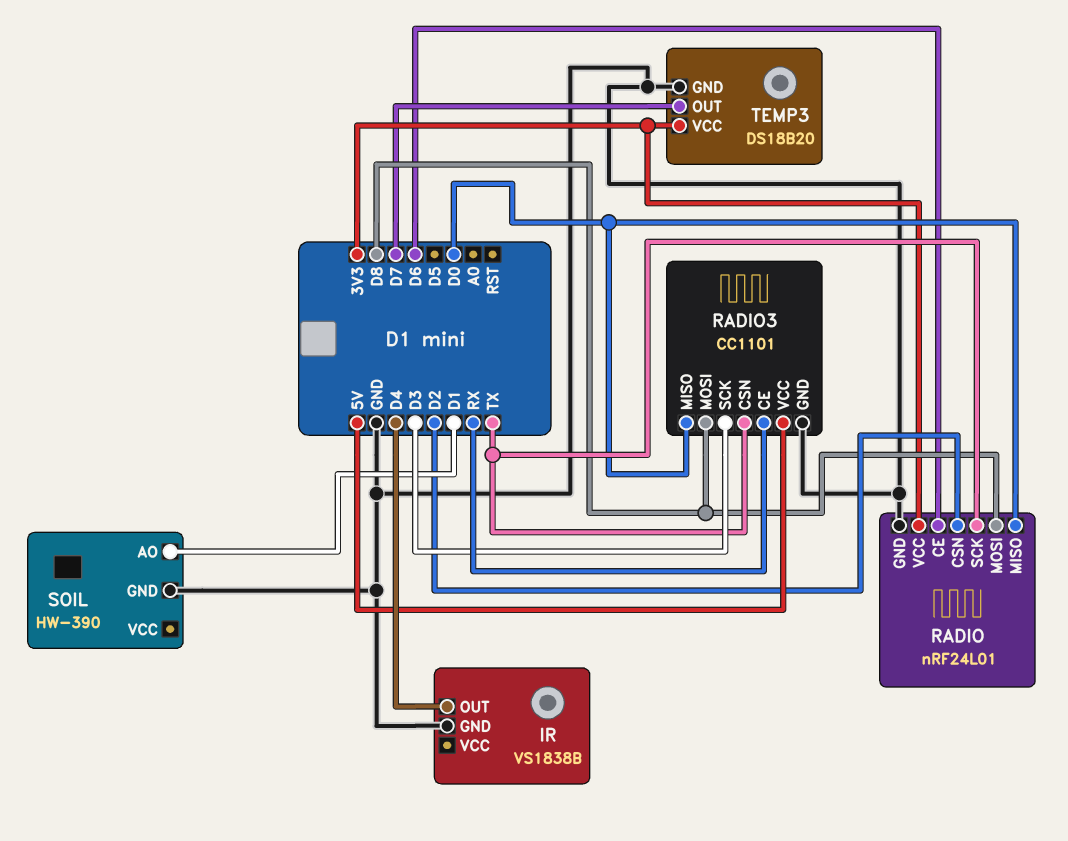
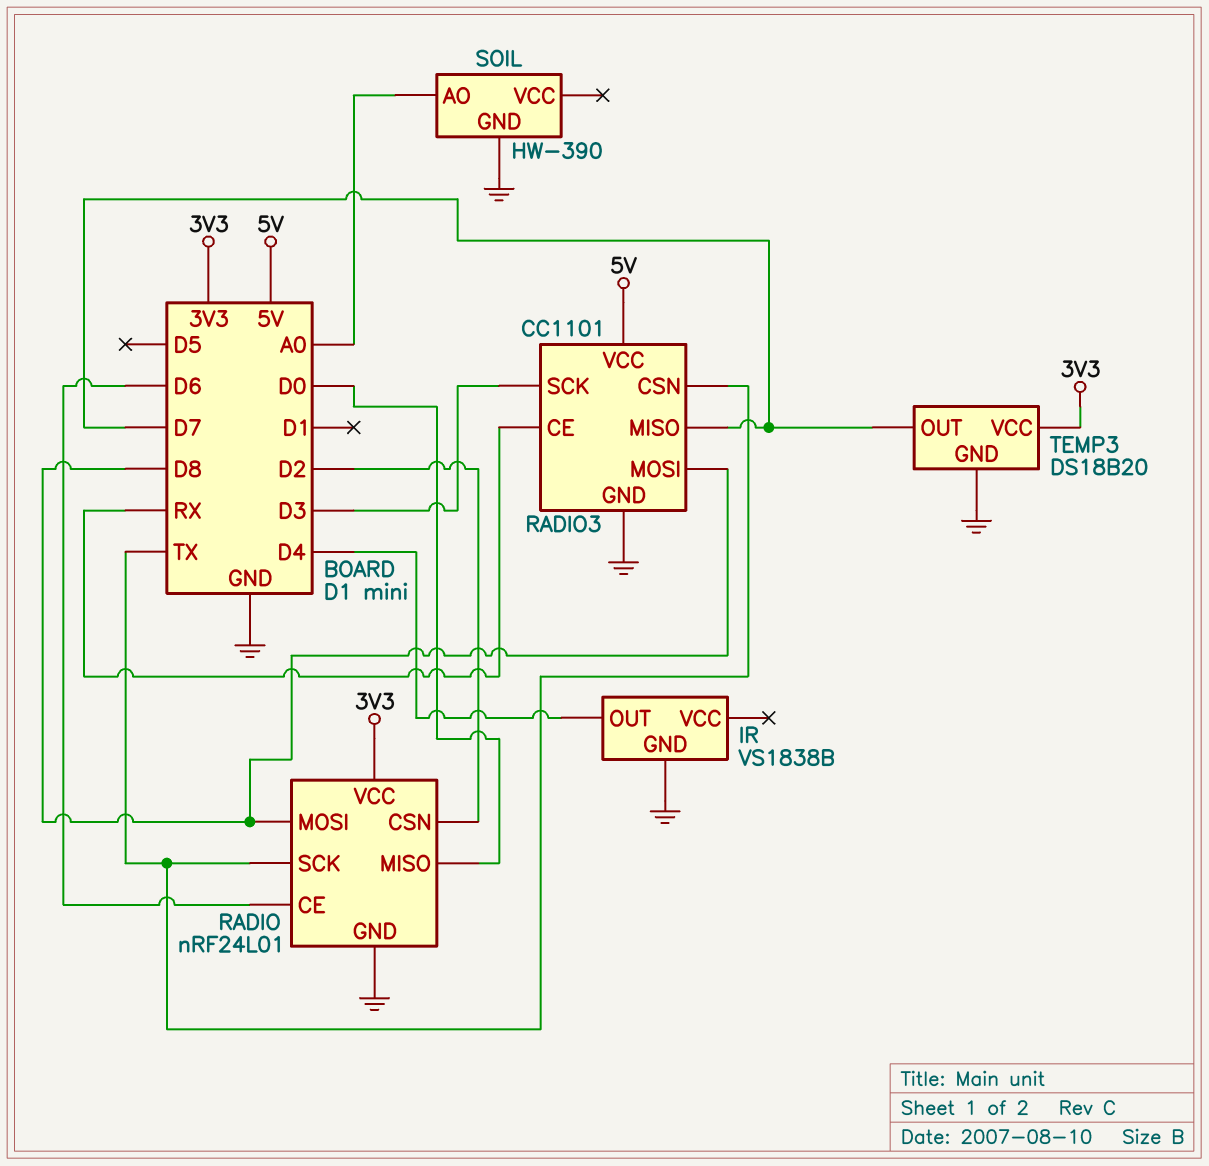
RADIO3 pin MISO: D0 -> D7
SOIL pin AO: D1 -> A0

